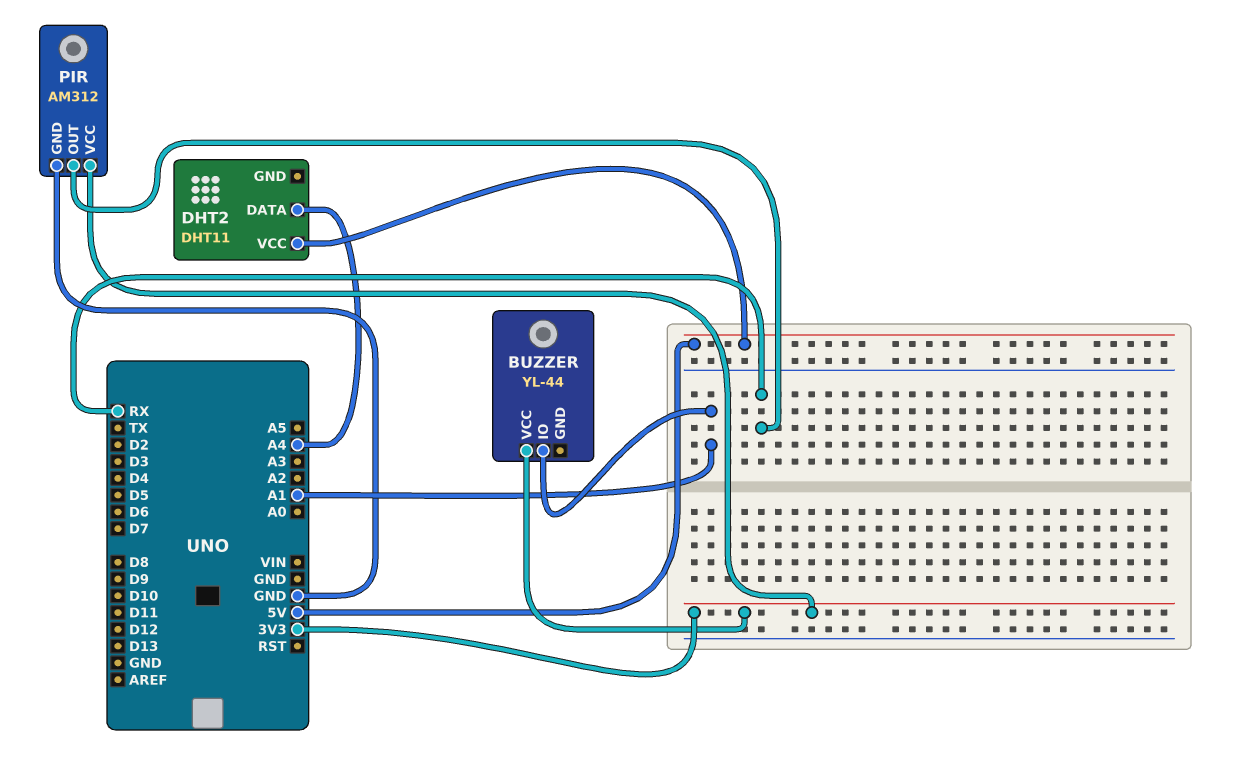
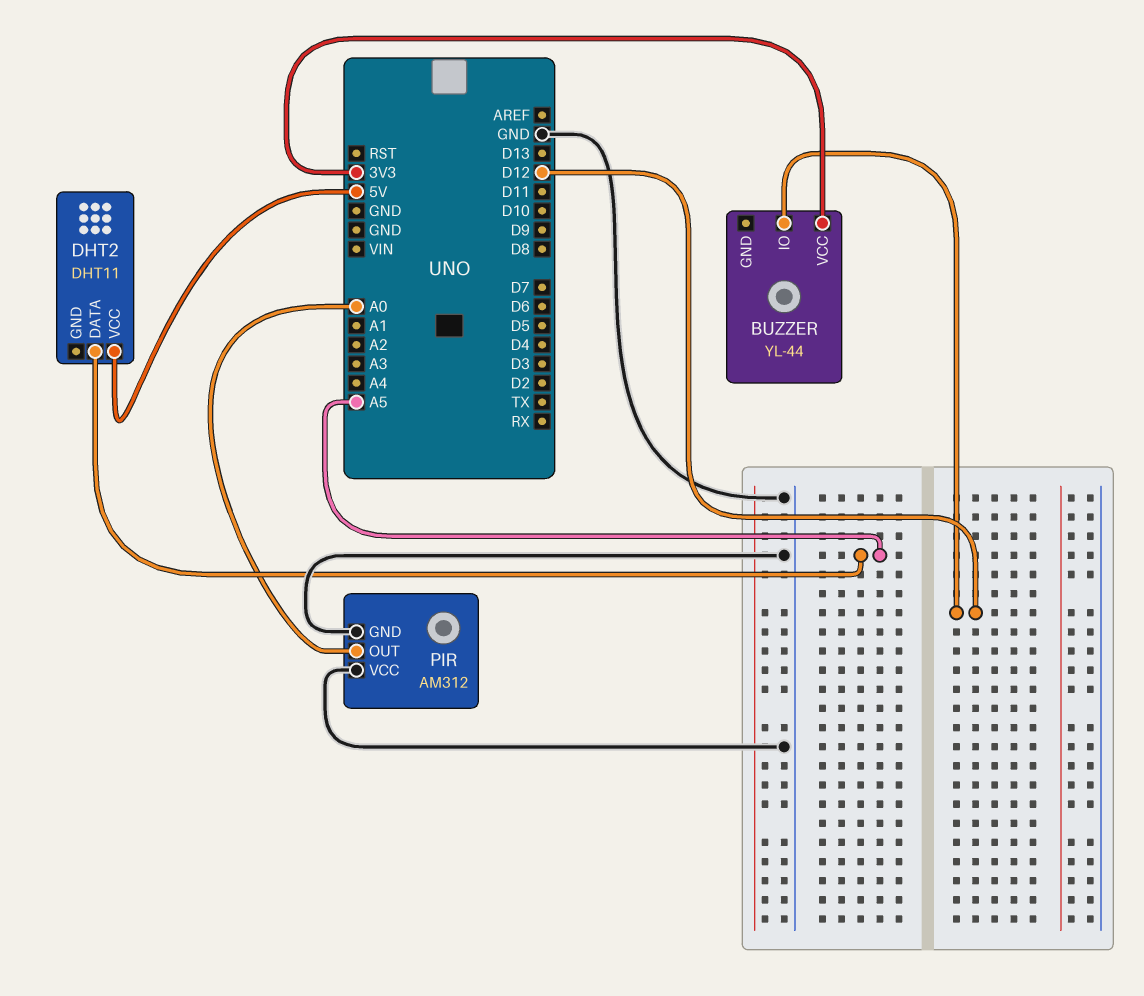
BUZZER pin IO: A1 -> D12
DHT2 pin DATA: A4 -> A5
PIR pin OUT: RX -> A0
PIR pin VCC: 3V3 -> GND

